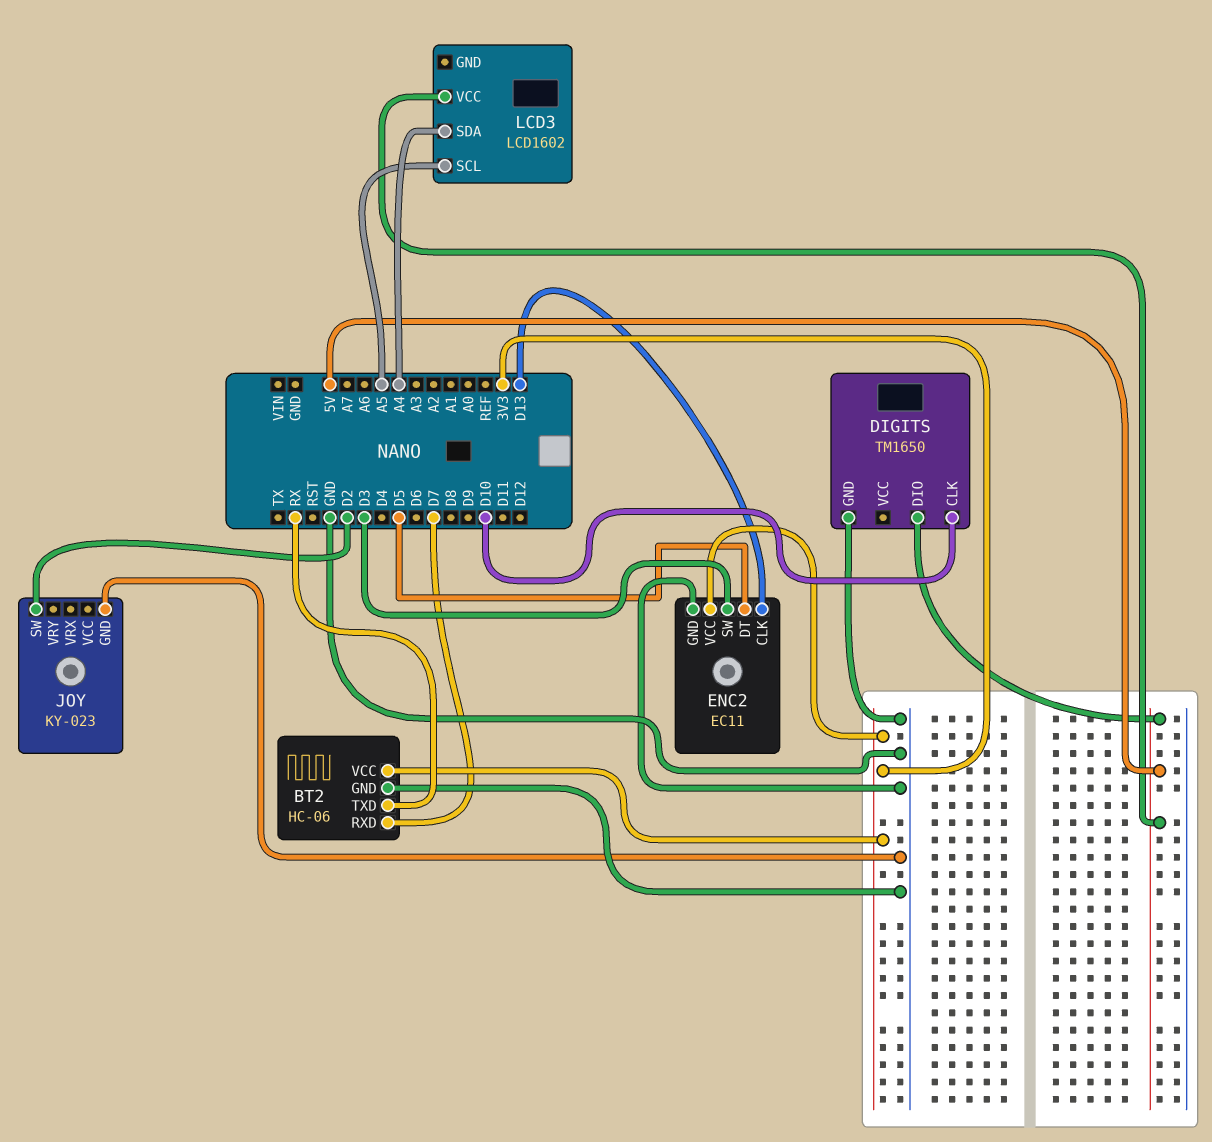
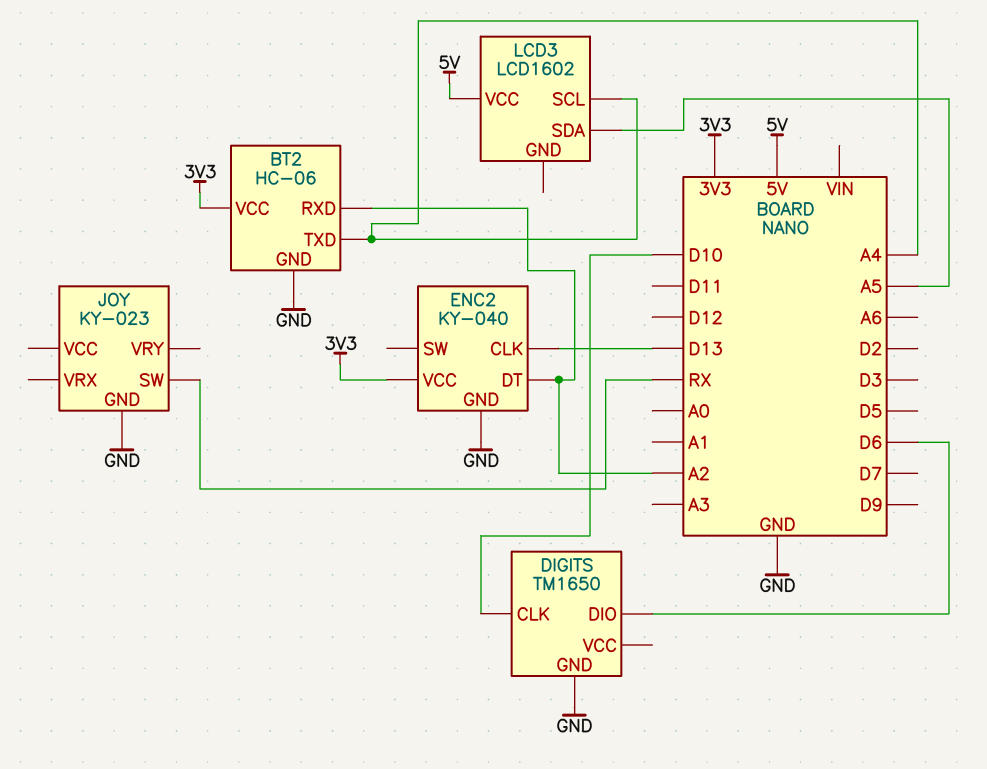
BT2 pin RXD: D7 -> A2
BT2 pin TXD: RX -> A4
DIGITS pin DIO: 5V -> D6
ENC2: EC11 -> KY-040
ENC2 pin DT: D5 -> A2
ENC2 pin SW: D3 -> none
JOY pin SW: D2 -> RX
LCD3 pin SCL: A5 -> A4
LCD3 pin SDA: A4 -> A5

